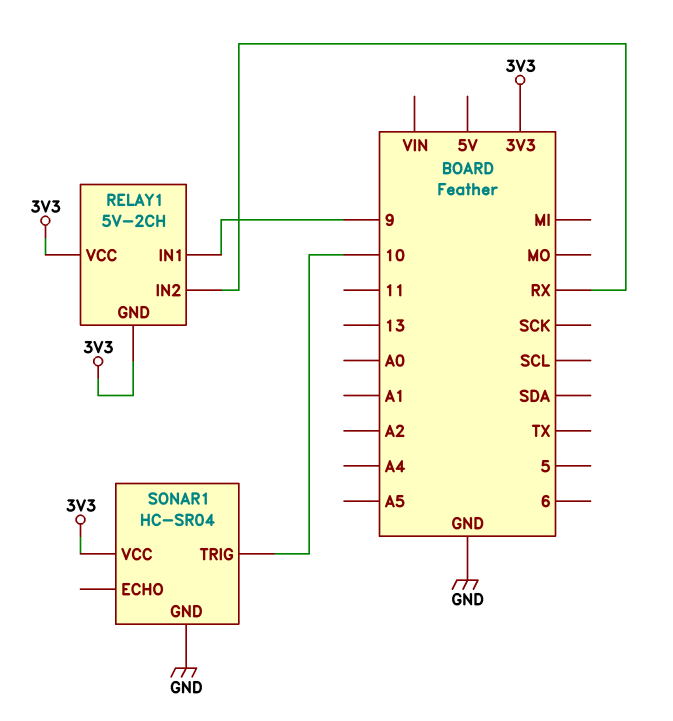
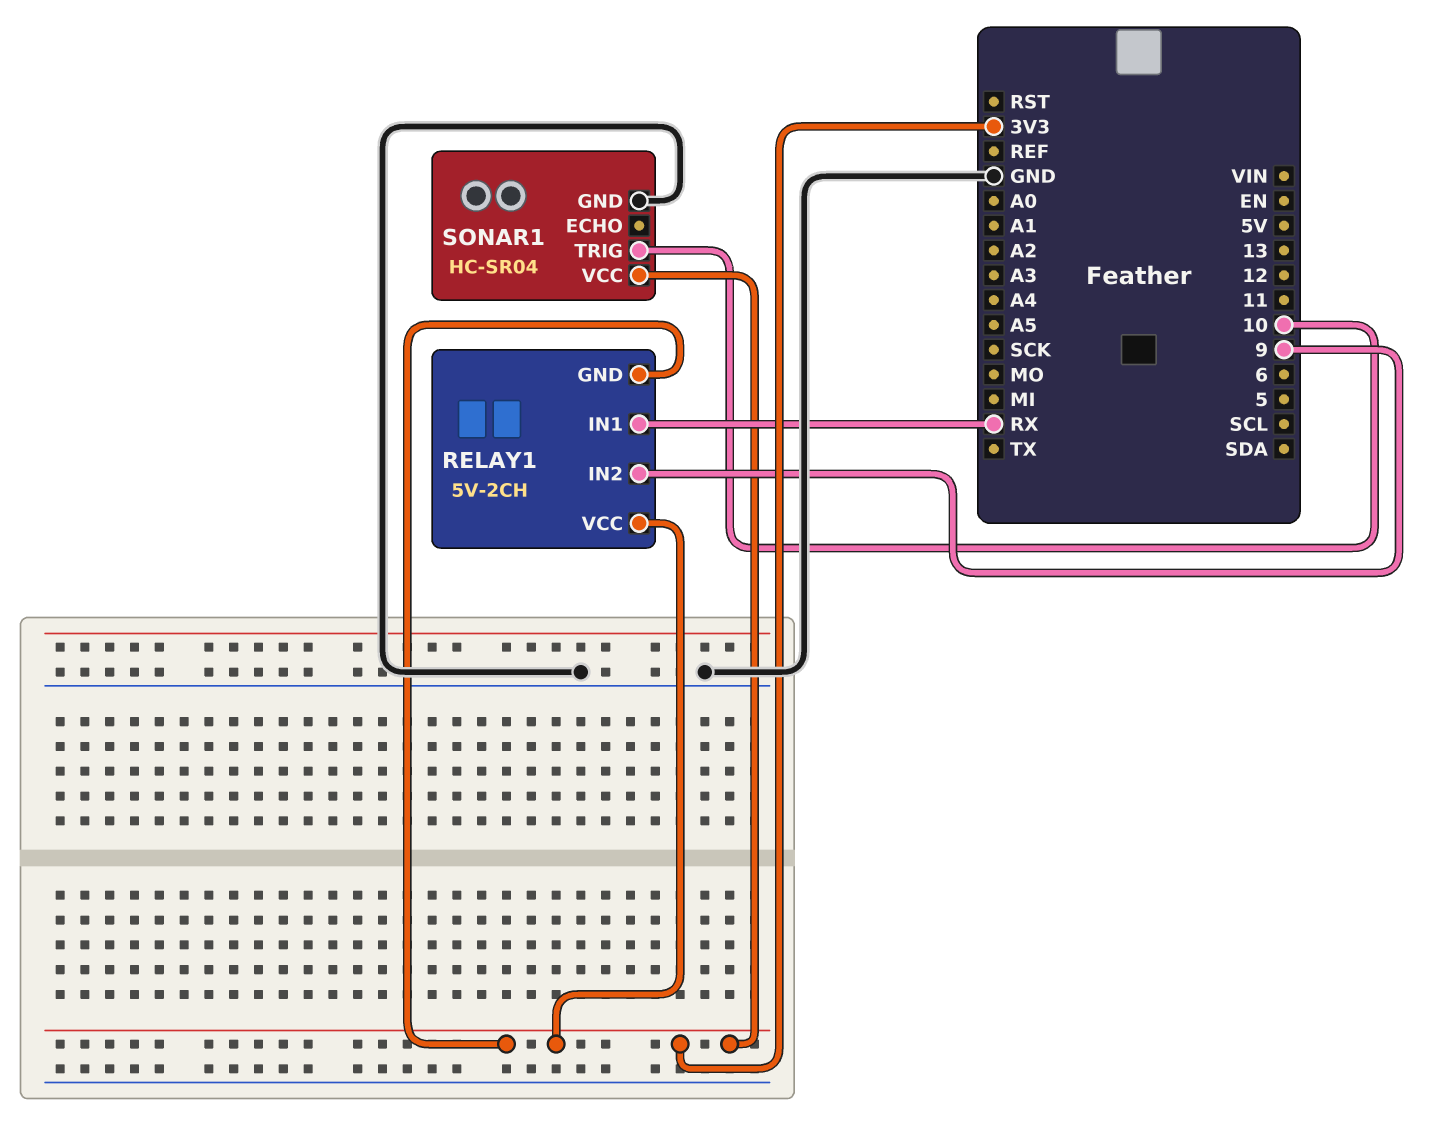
RELAY1 pin IN1: 9 -> RX
RELAY1 pin IN2: RX -> 9

